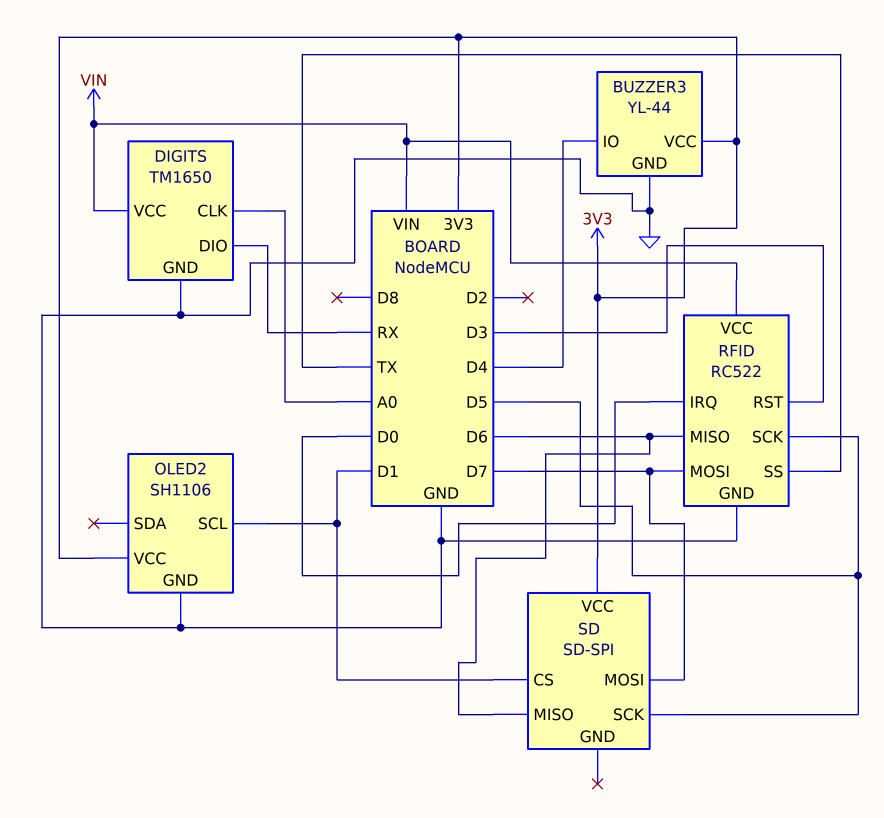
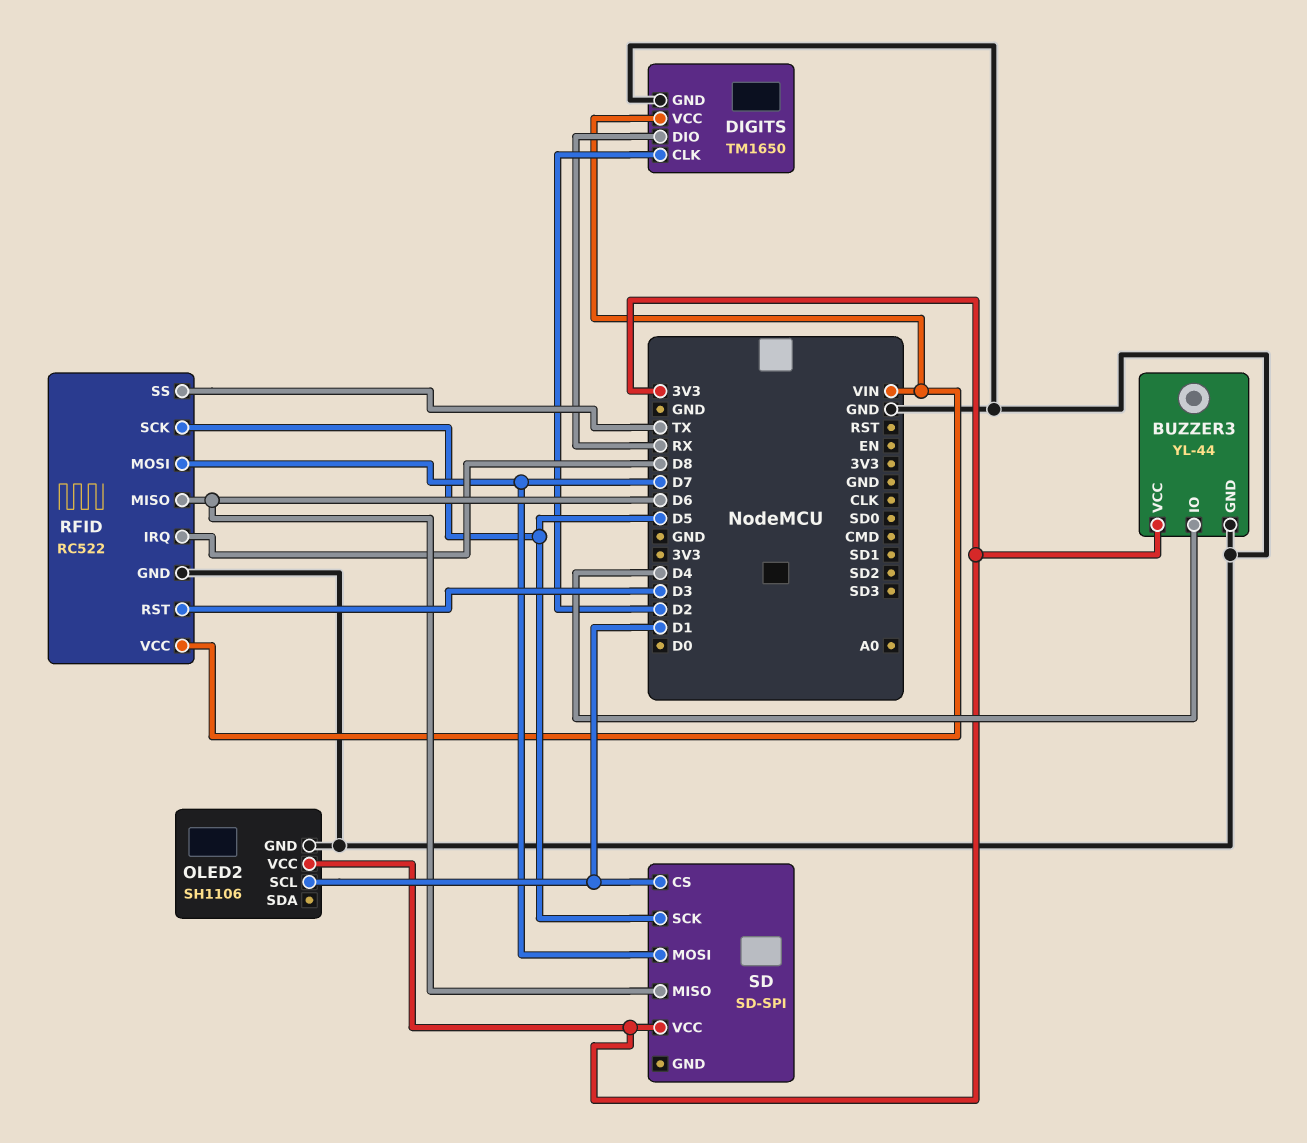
DIGITS pin CLK: A0 -> D2
RFID pin IRQ: D0 -> D8

